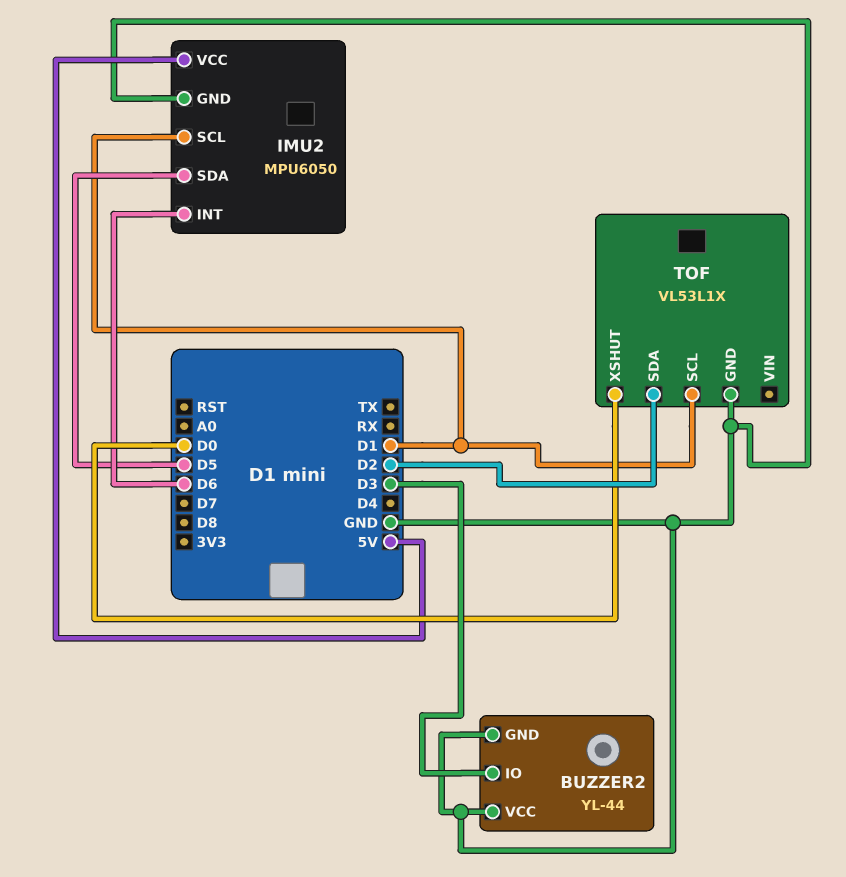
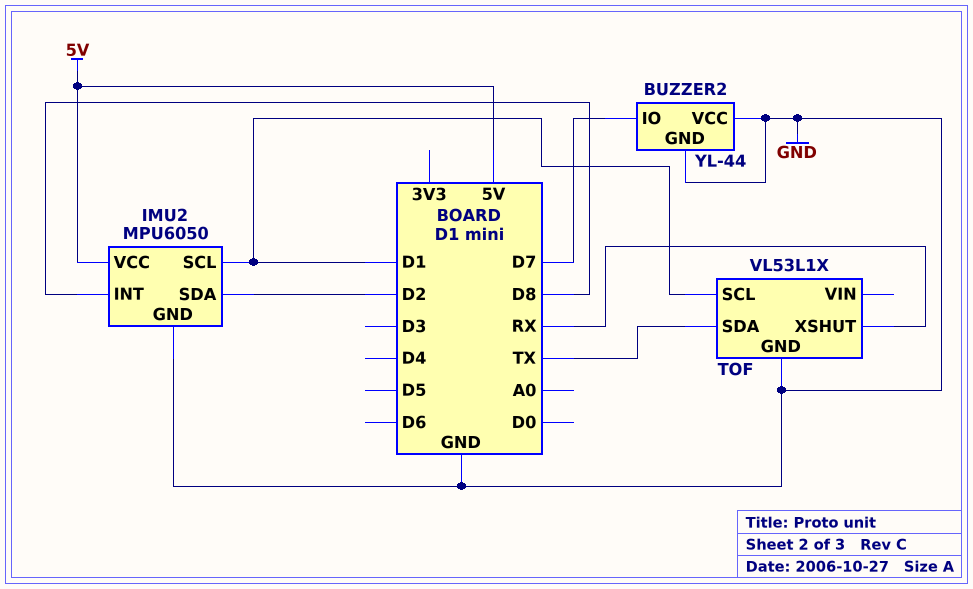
BUZZER2 pin IO: D3 -> D7
IMU2 pin INT: D6 -> D8
IMU2 pin SDA: D5 -> D2
TOF pin SDA: D2 -> TX
TOF pin XSHUT: D0 -> RX

